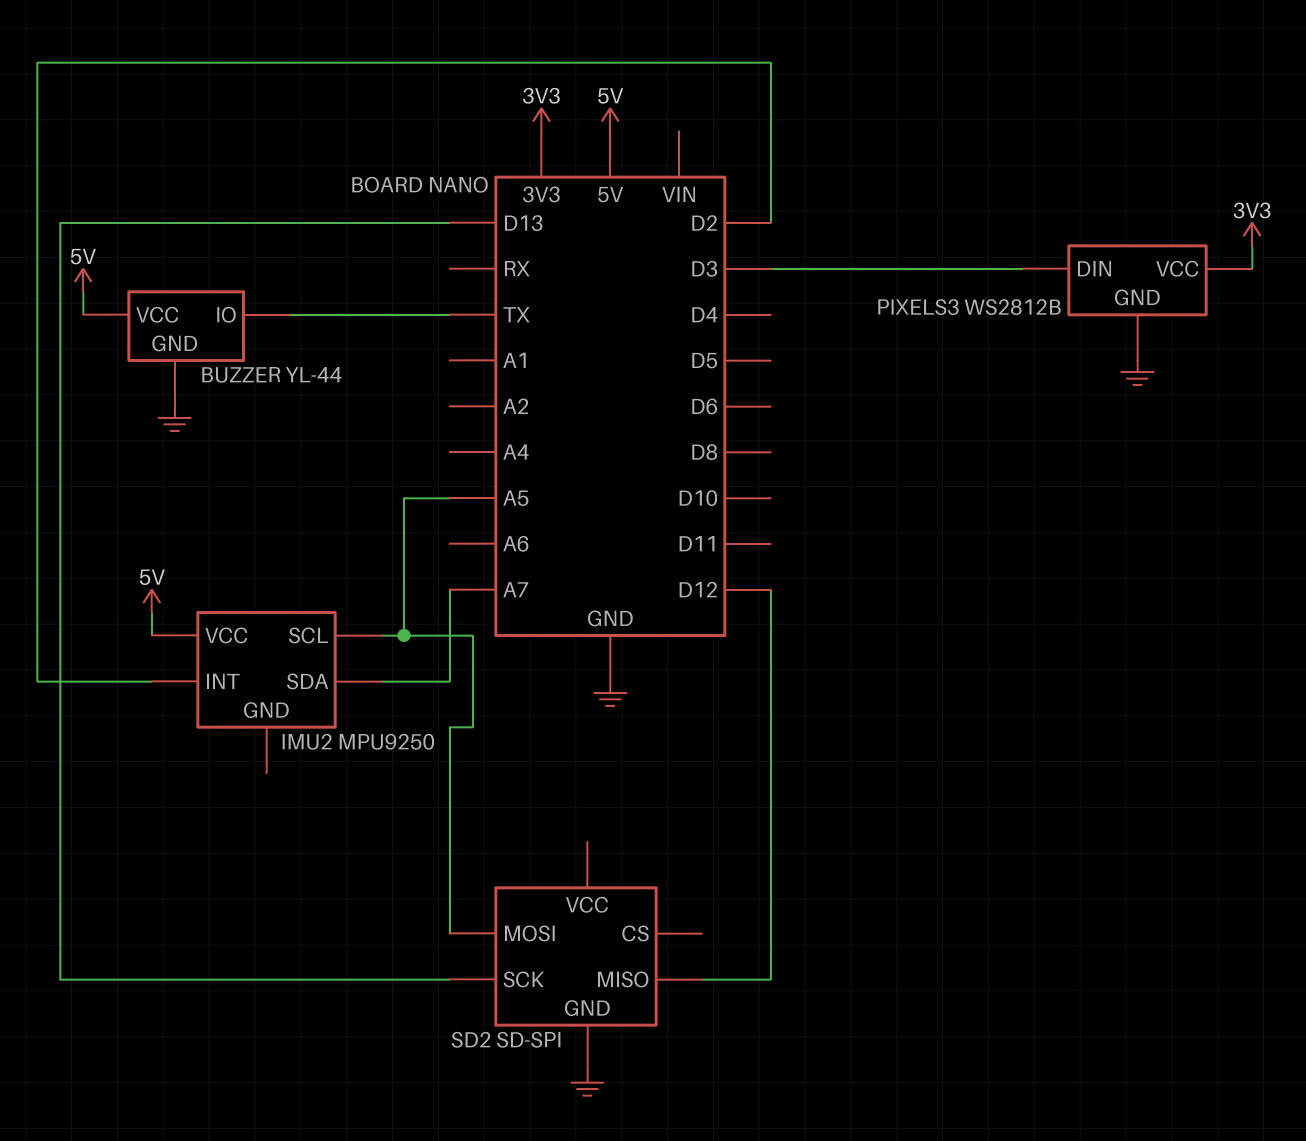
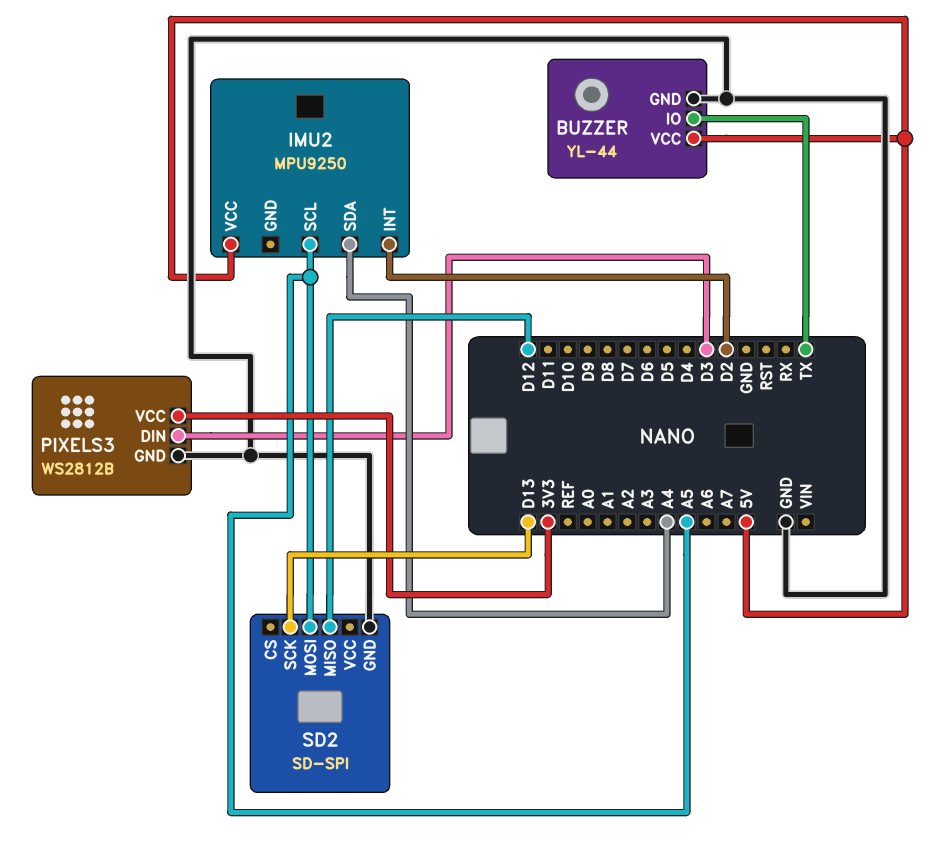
IMU2 pin SDA: A7 -> A4

